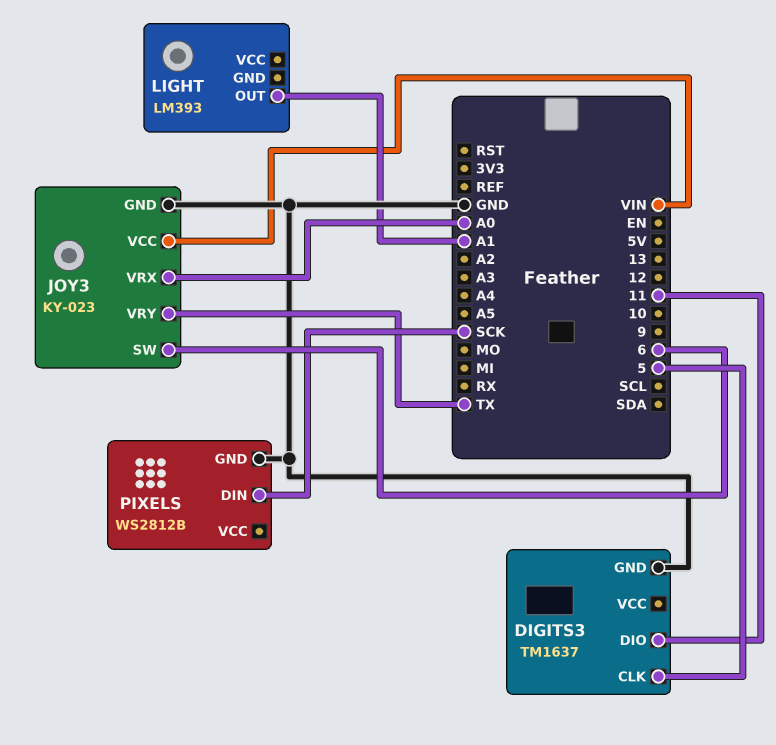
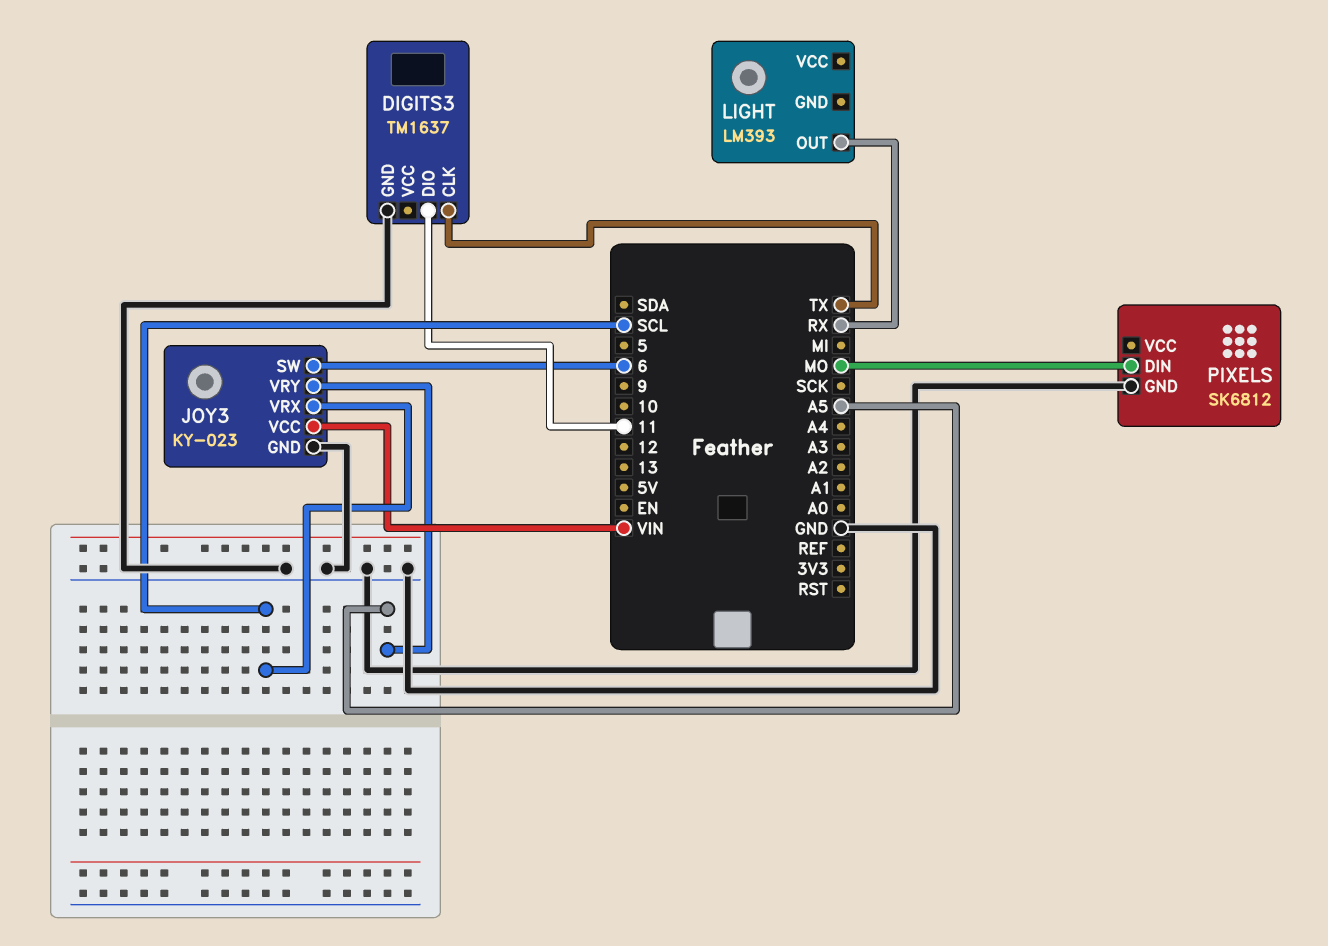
DIGITS3 pin CLK: 5 -> TX
JOY3 pin VRX: A0 -> SCL
JOY3 pin VRY: TX -> A5
LIGHT pin OUT: A1 -> RX
PIXELS: WS2812B -> SK6812
PIXELS pin DIN: SCK -> MO

